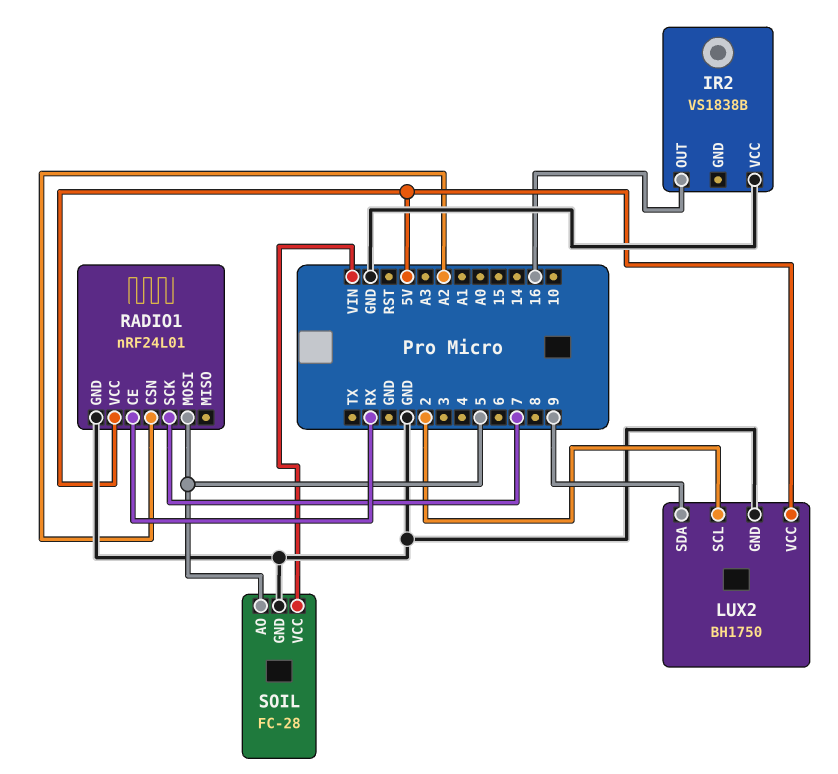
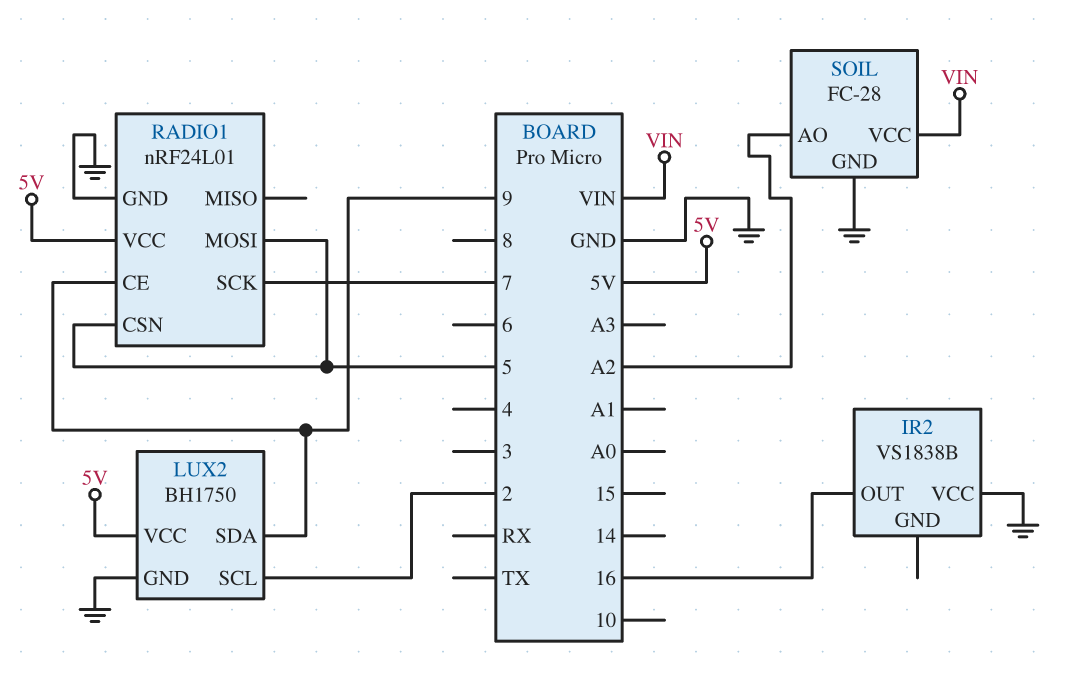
RADIO1 pin CE: RX -> 9
RADIO1 pin CSN: A2 -> 5
SOIL pin AO: 5 -> A2

